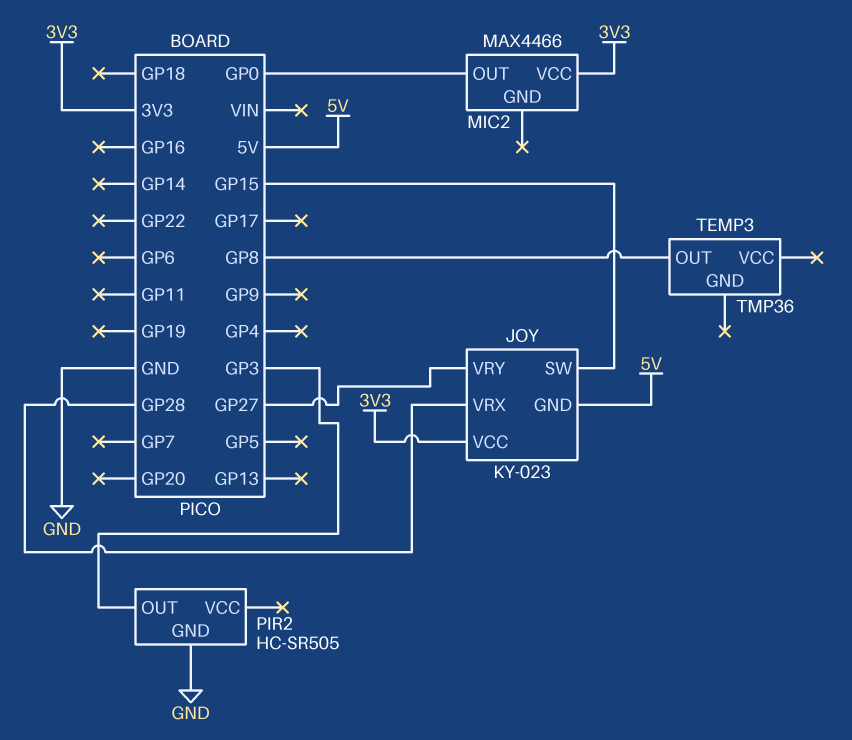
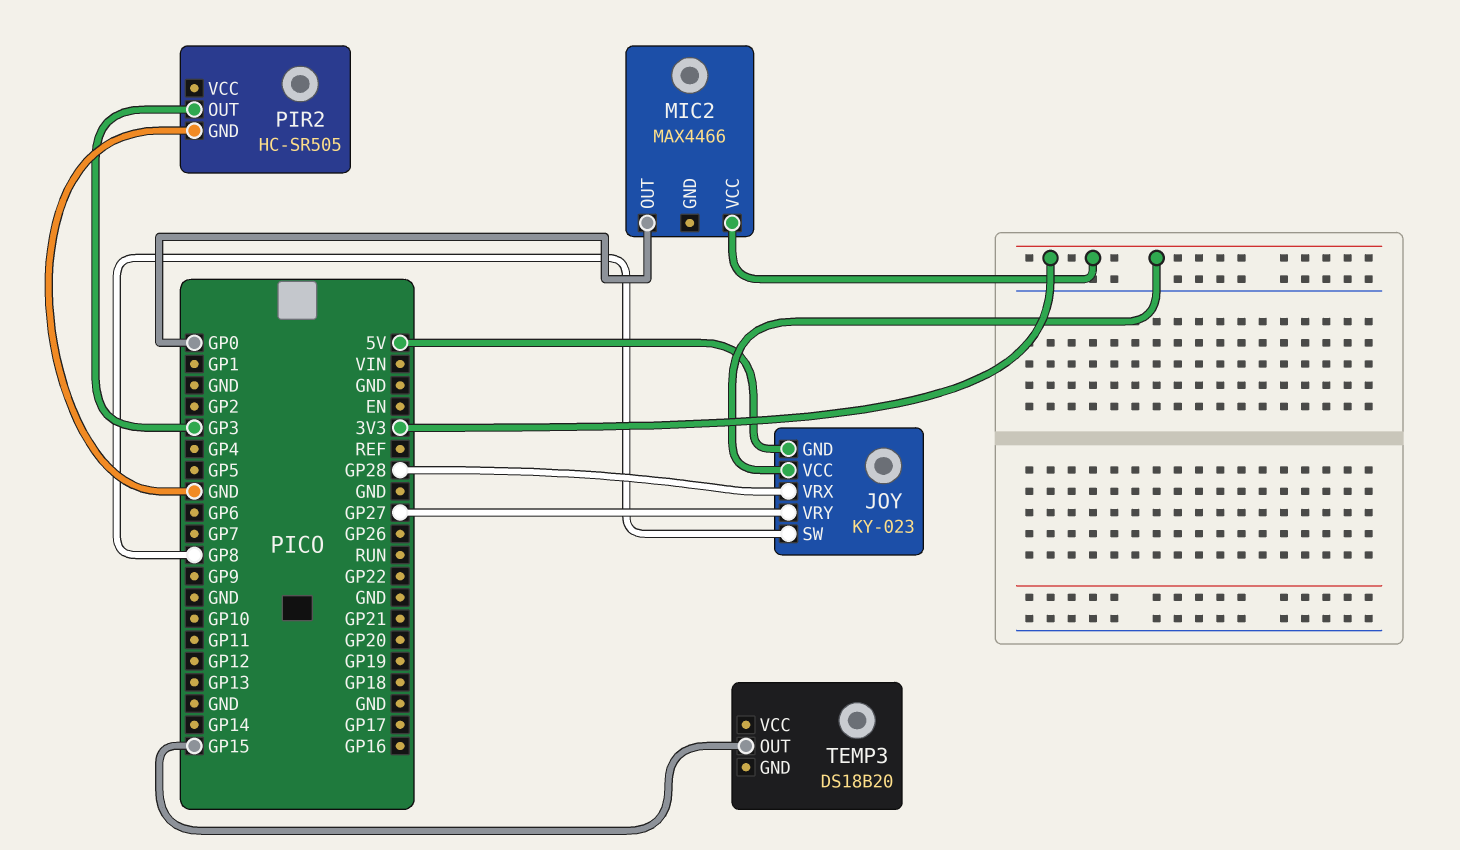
JOY pin SW: GP15 -> GP8
TEMP3: TMP36 -> DS18B20
TEMP3 pin OUT: GP8 -> GP15

